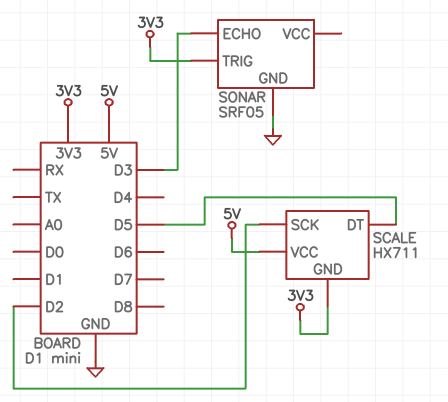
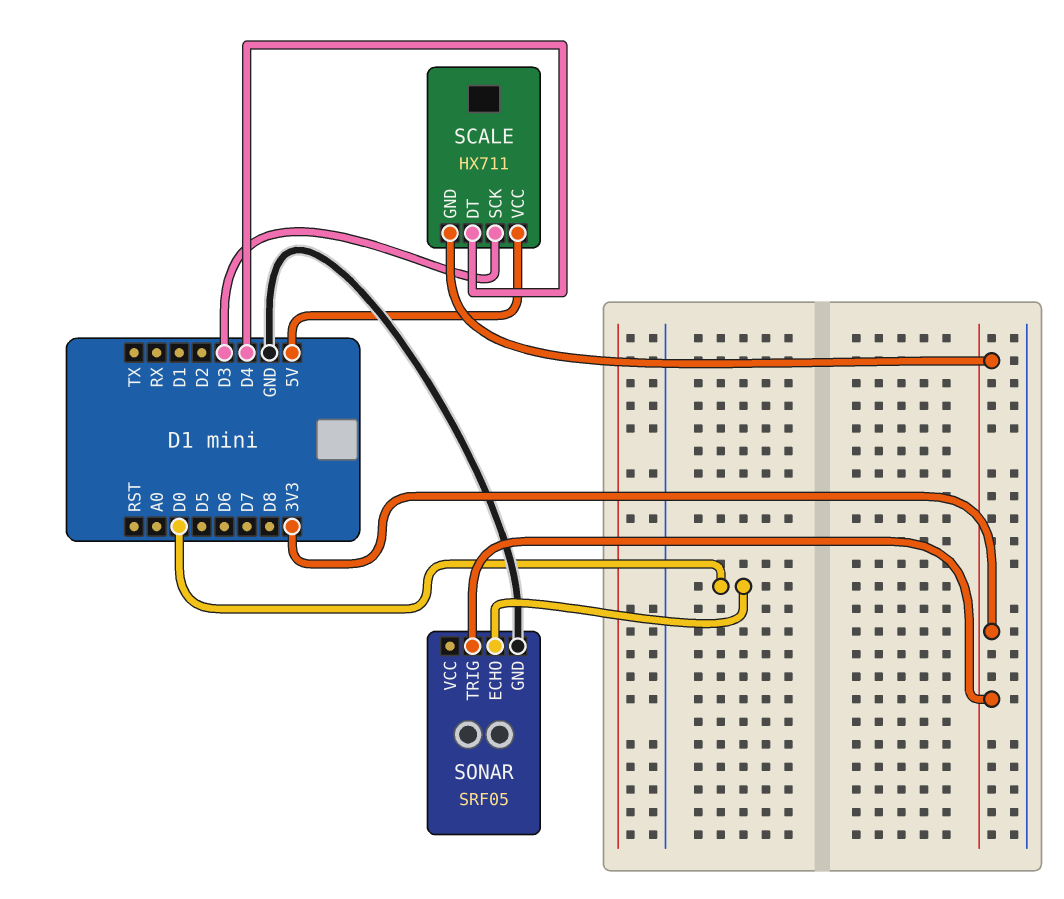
SCALE pin DT: D5 -> D4
SCALE pin SCK: D2 -> D3
SONAR pin ECHO: D3 -> D0

